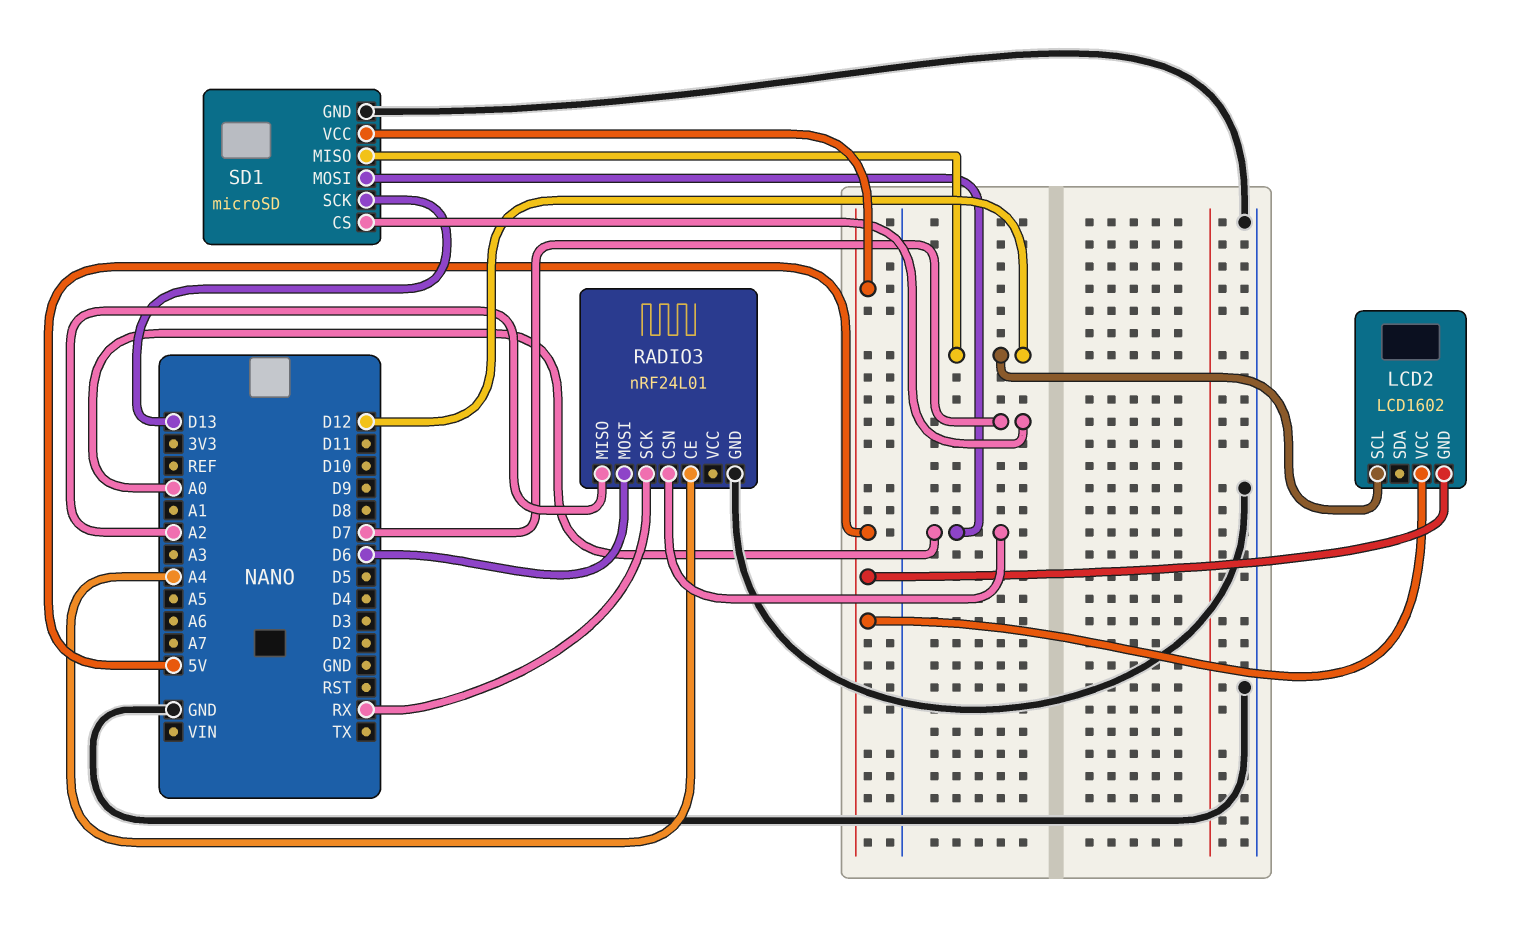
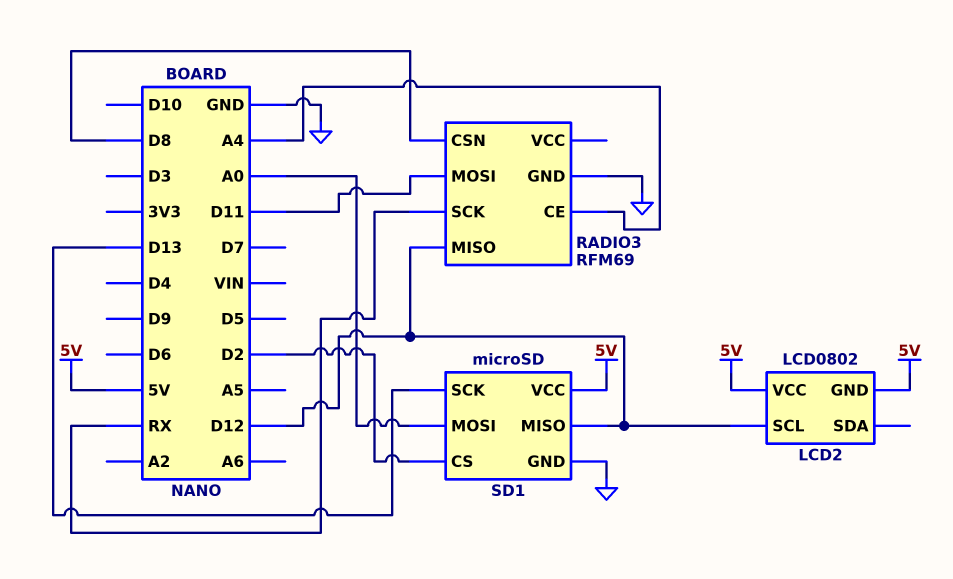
LCD2: LCD1602 -> LCD0802
RADIO3: nRF24L01 -> RFM69
RADIO3 pin CSN: A0 -> D8
RADIO3 pin MISO: A2 -> D12
RADIO3 pin MOSI: D6 -> D11
SD1 pin CS: D7 -> D2

